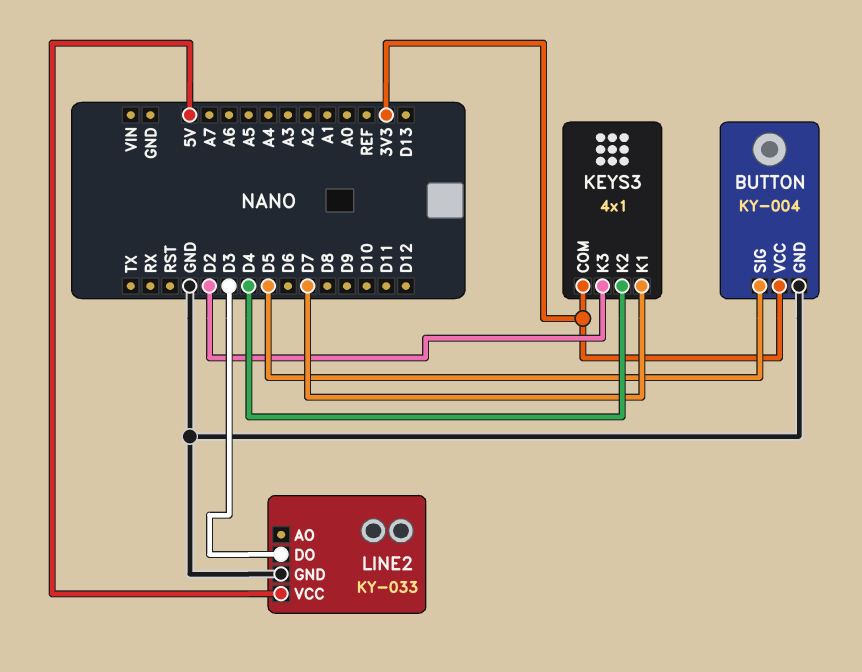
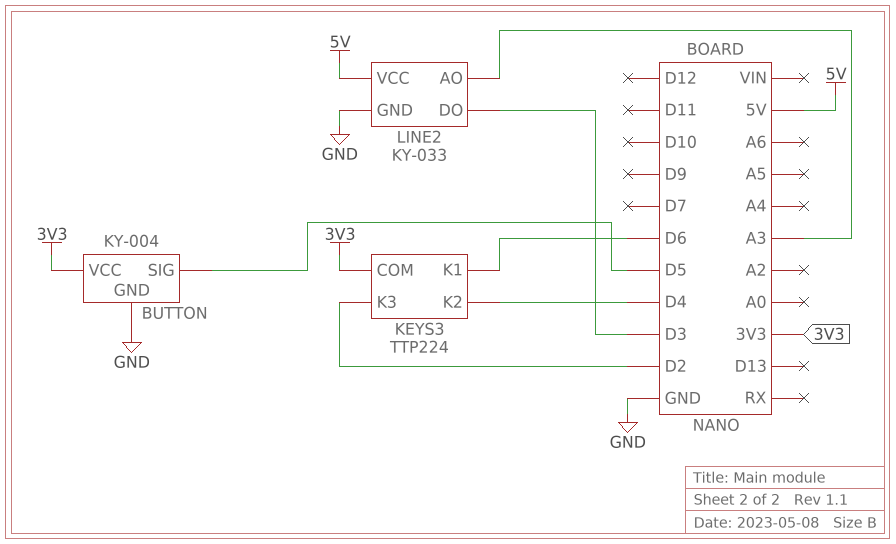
KEYS3: 4x1 -> TTP224
KEYS3 pin K1: D7 -> D6
LINE2 pin AO: none -> A3

